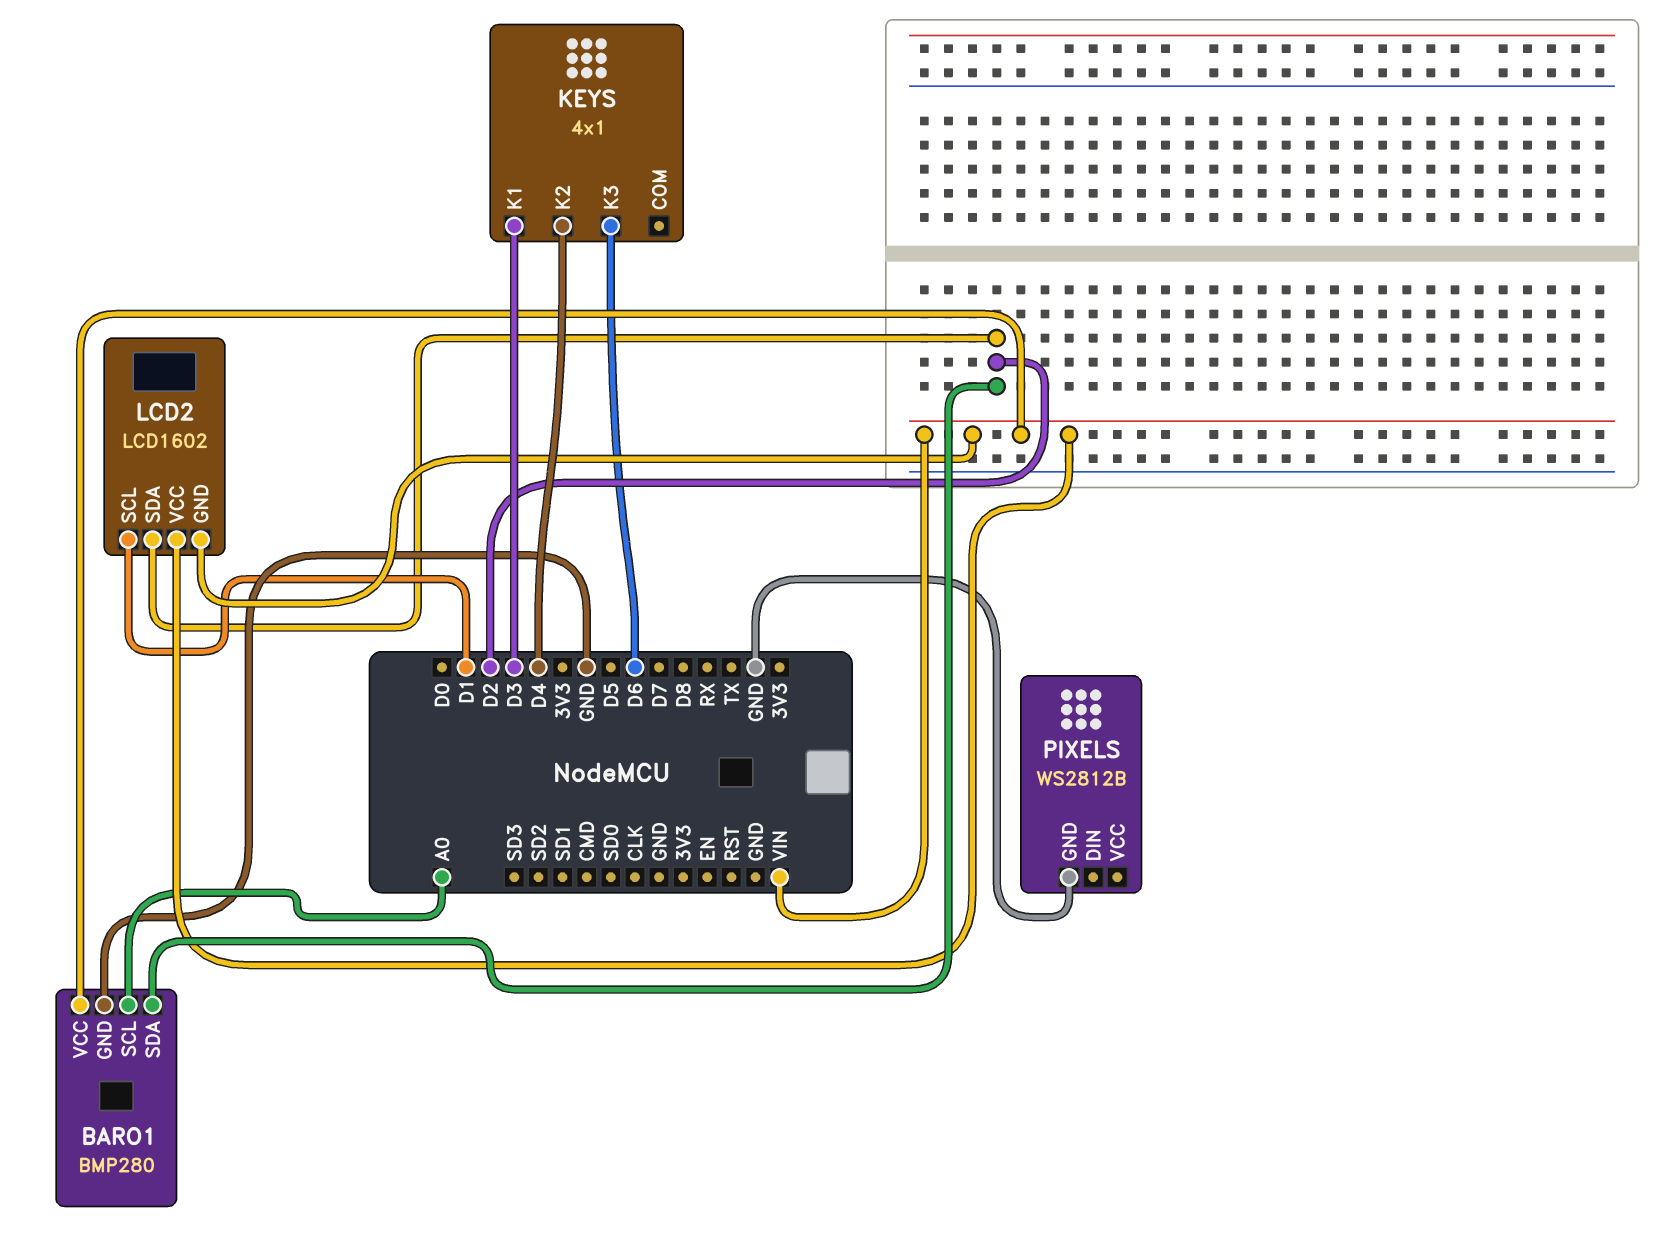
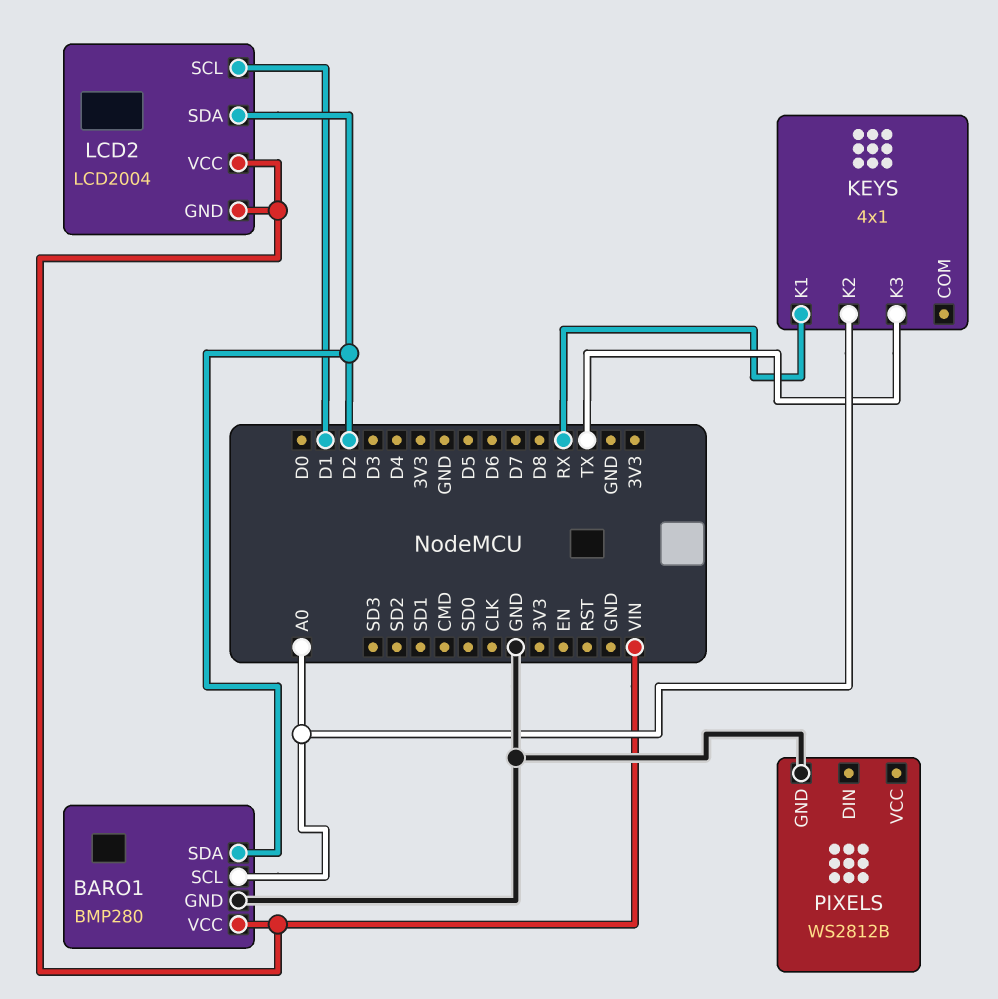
KEYS pin K1: D3 -> RX
KEYS pin K2: D4 -> A0
KEYS pin K3: D6 -> TX
LCD2: LCD1602 -> LCD2004

